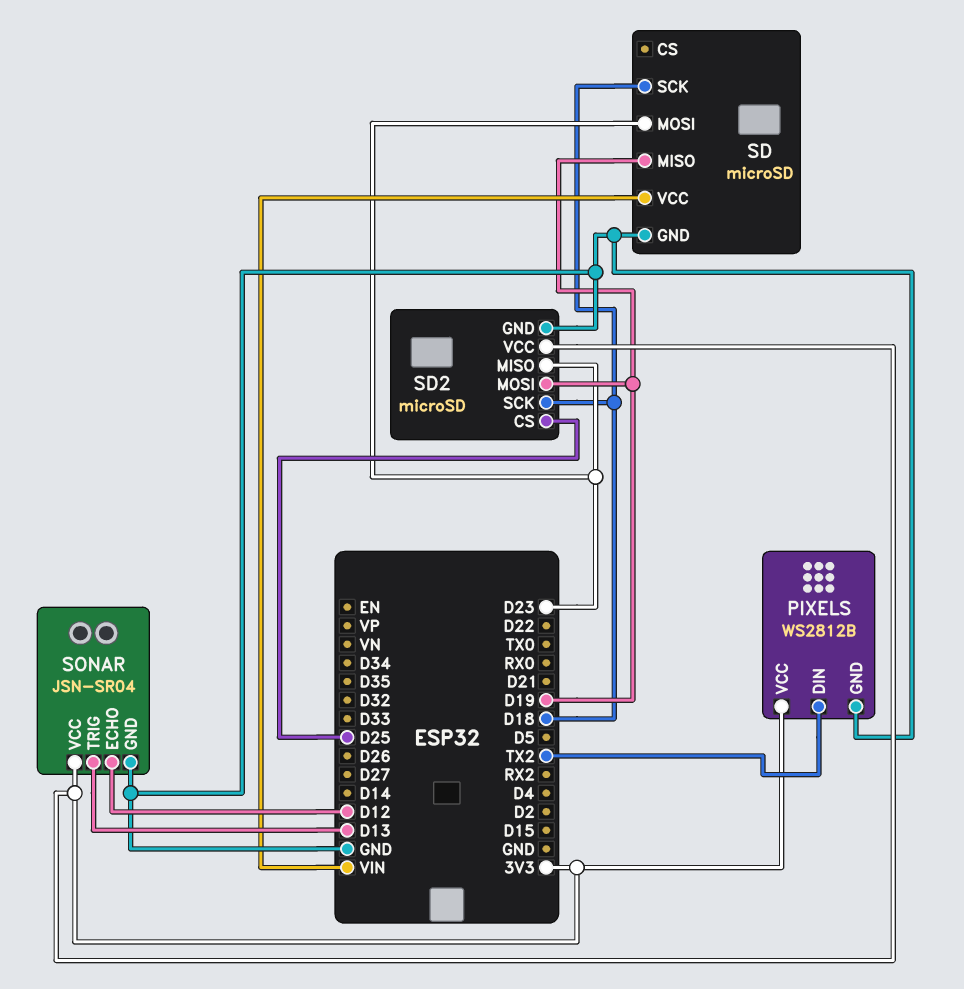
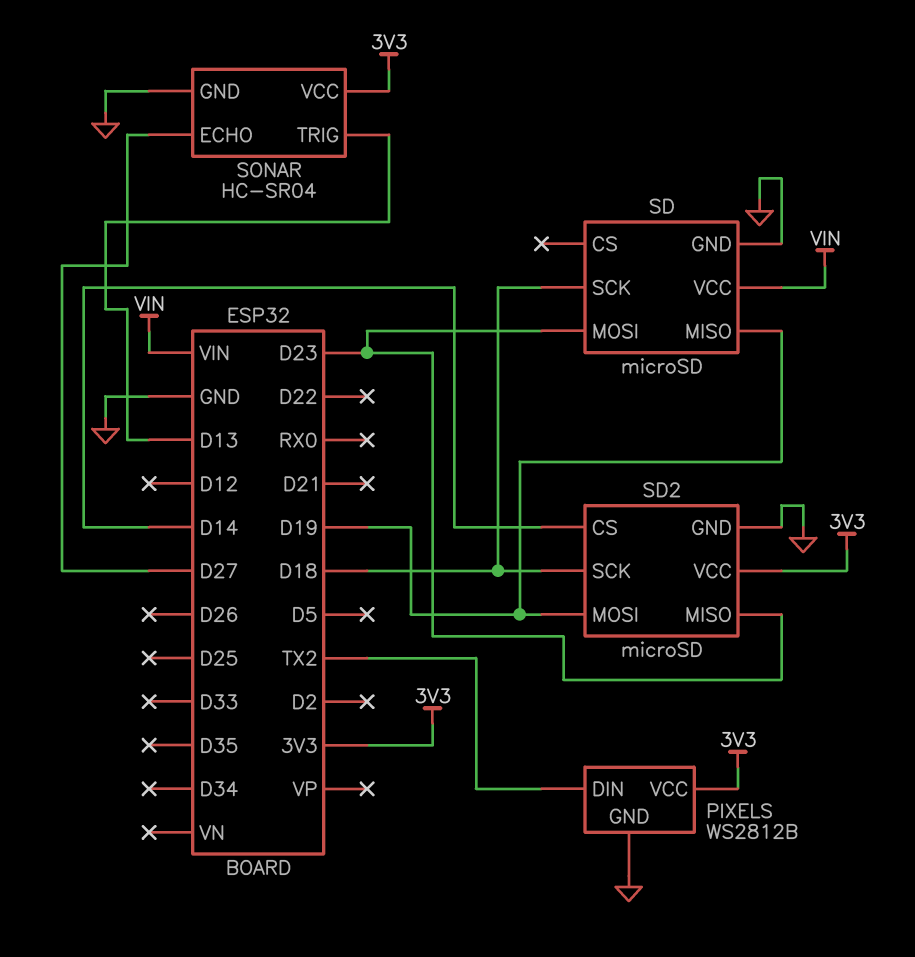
SD2 pin CS: D25 -> D14
SONAR: JSN-SR04 -> HC-SR04
SONAR pin ECHO: D12 -> D27

